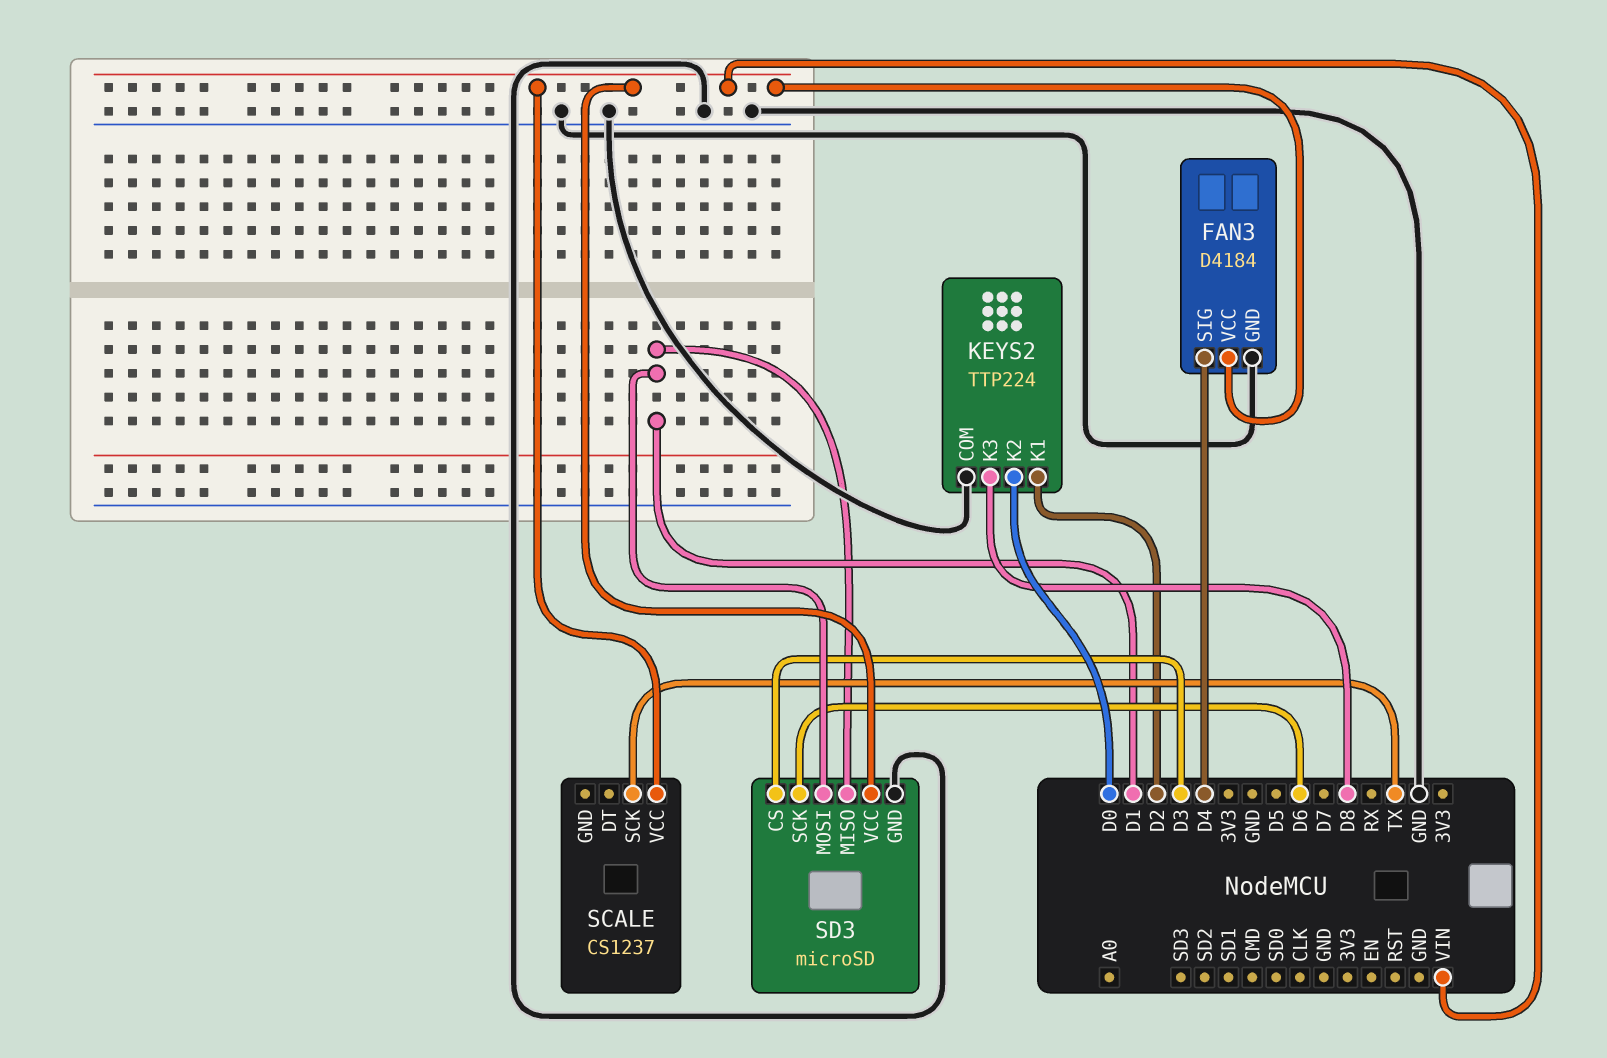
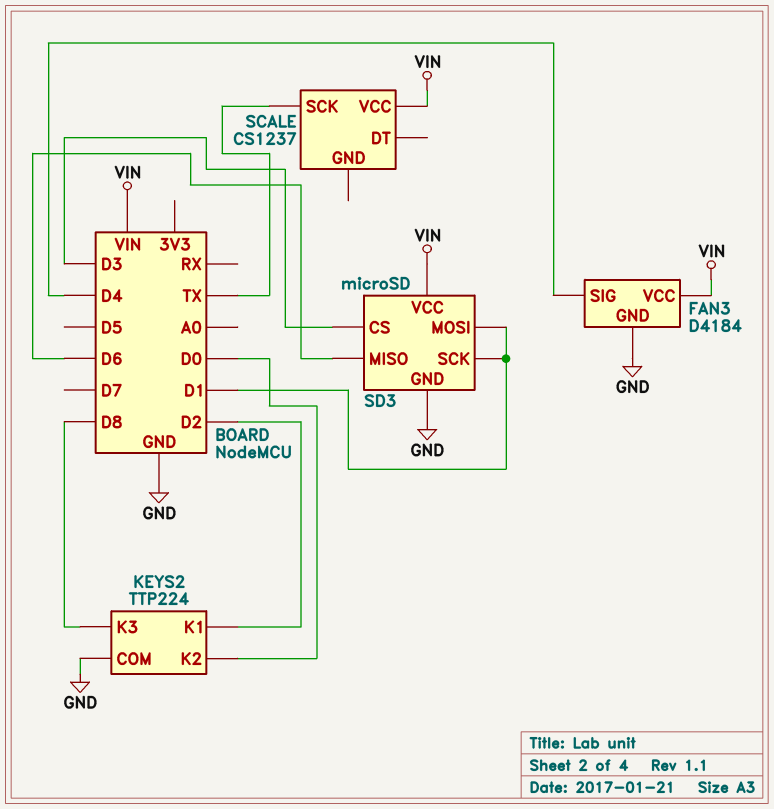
SD3 pin MISO: D1 -> D6
SD3 pin SCK: D6 -> D1

